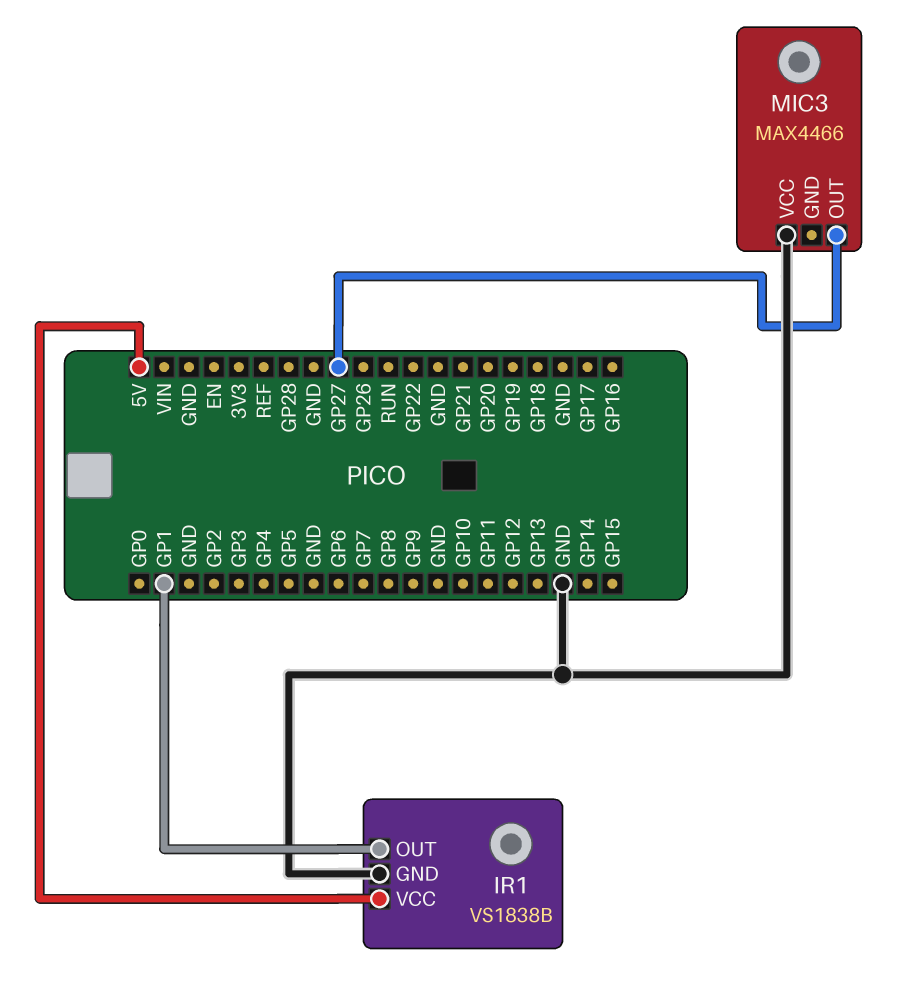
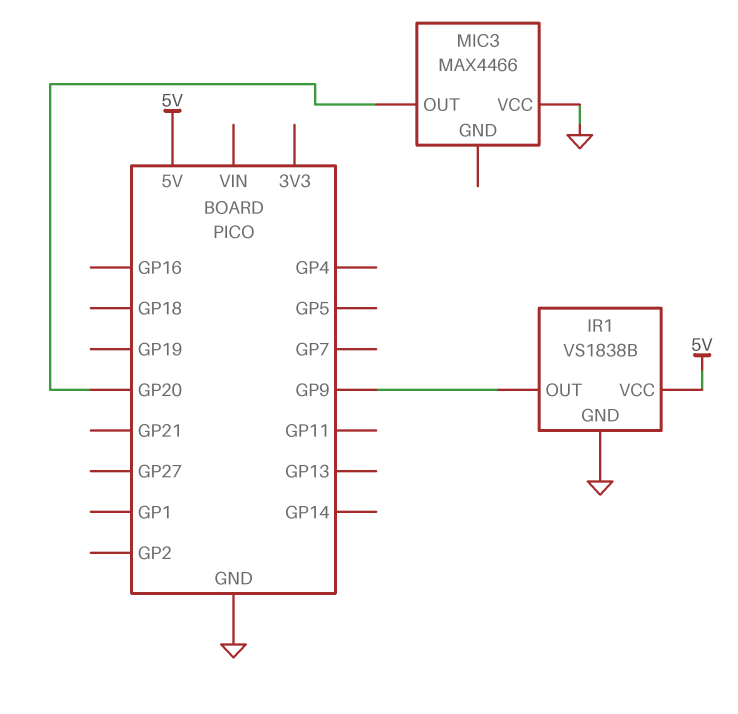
IR1 pin OUT: GP1 -> GP9
MIC3 pin OUT: GP27 -> GP20

